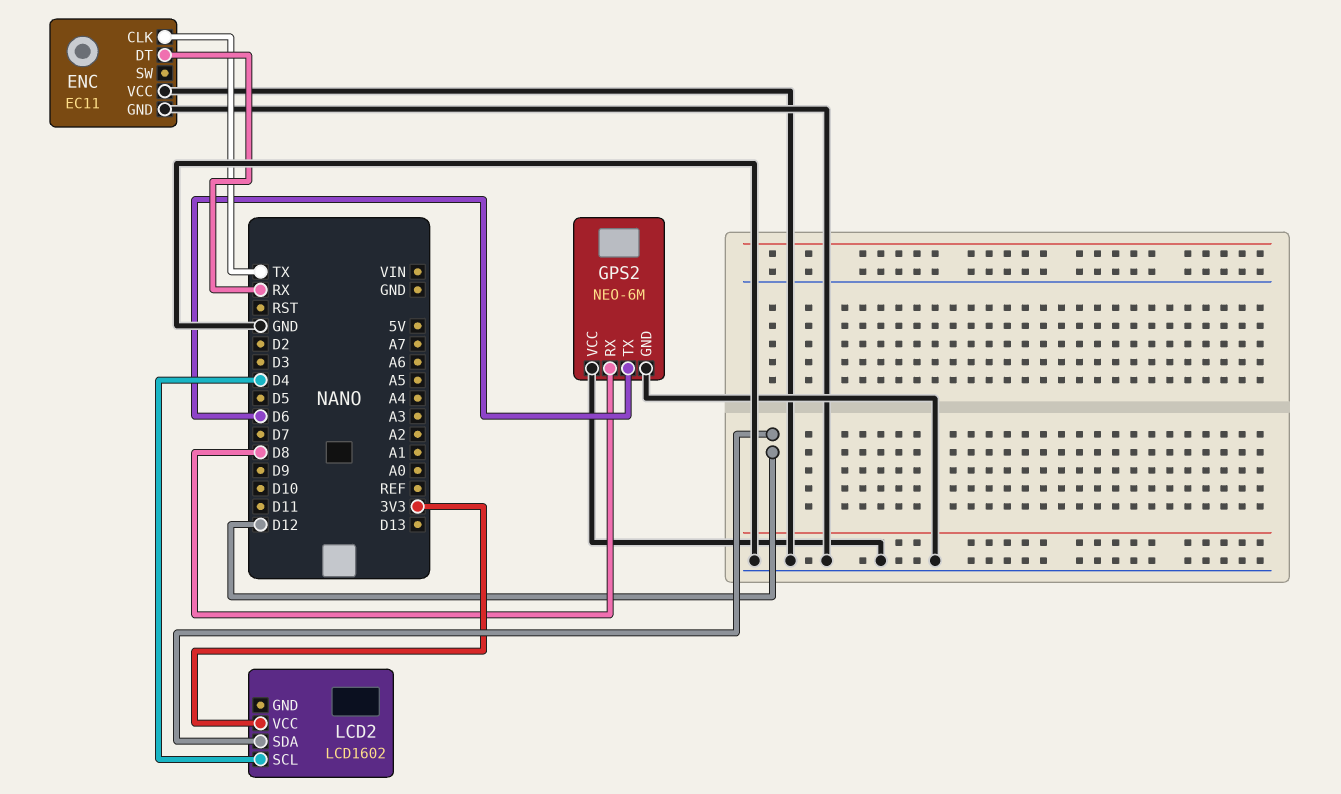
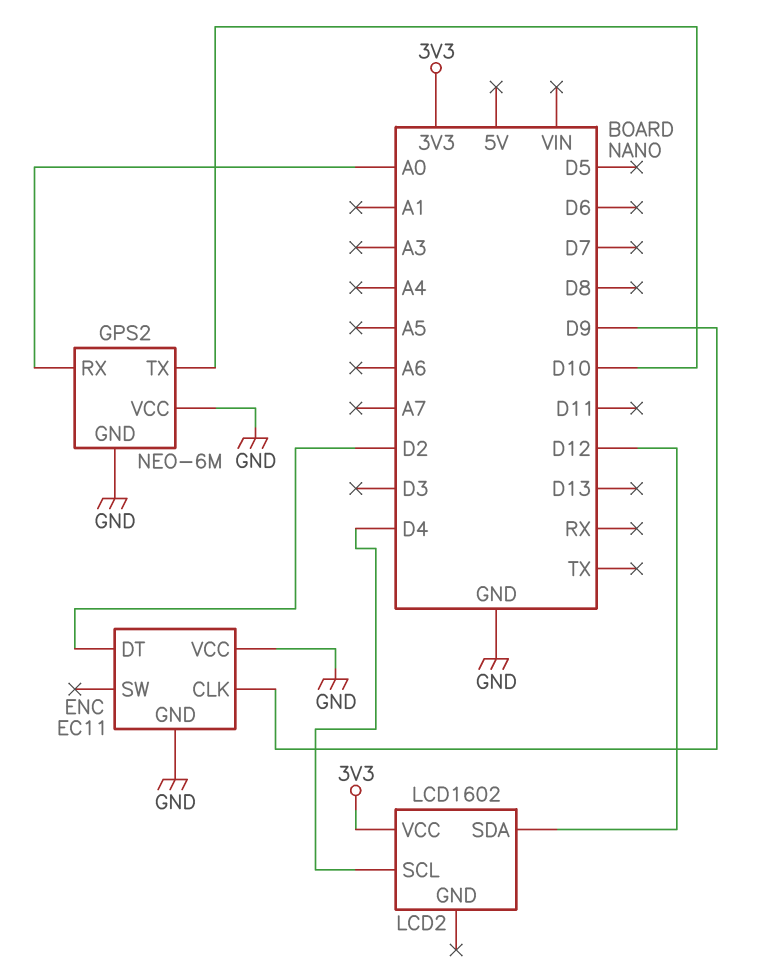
ENC pin CLK: TX -> D9
ENC pin DT: RX -> D2
GPS2 pin RX: D8 -> A0
GPS2 pin TX: D6 -> D10

